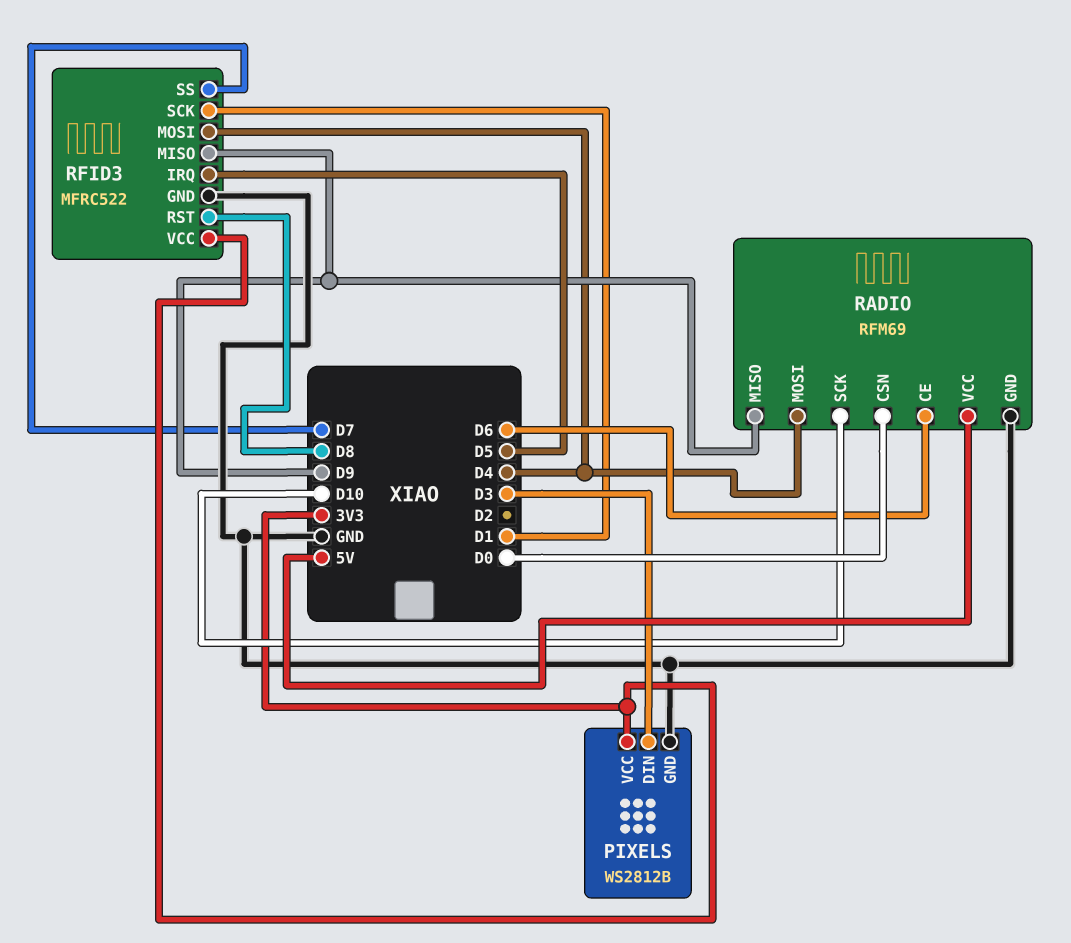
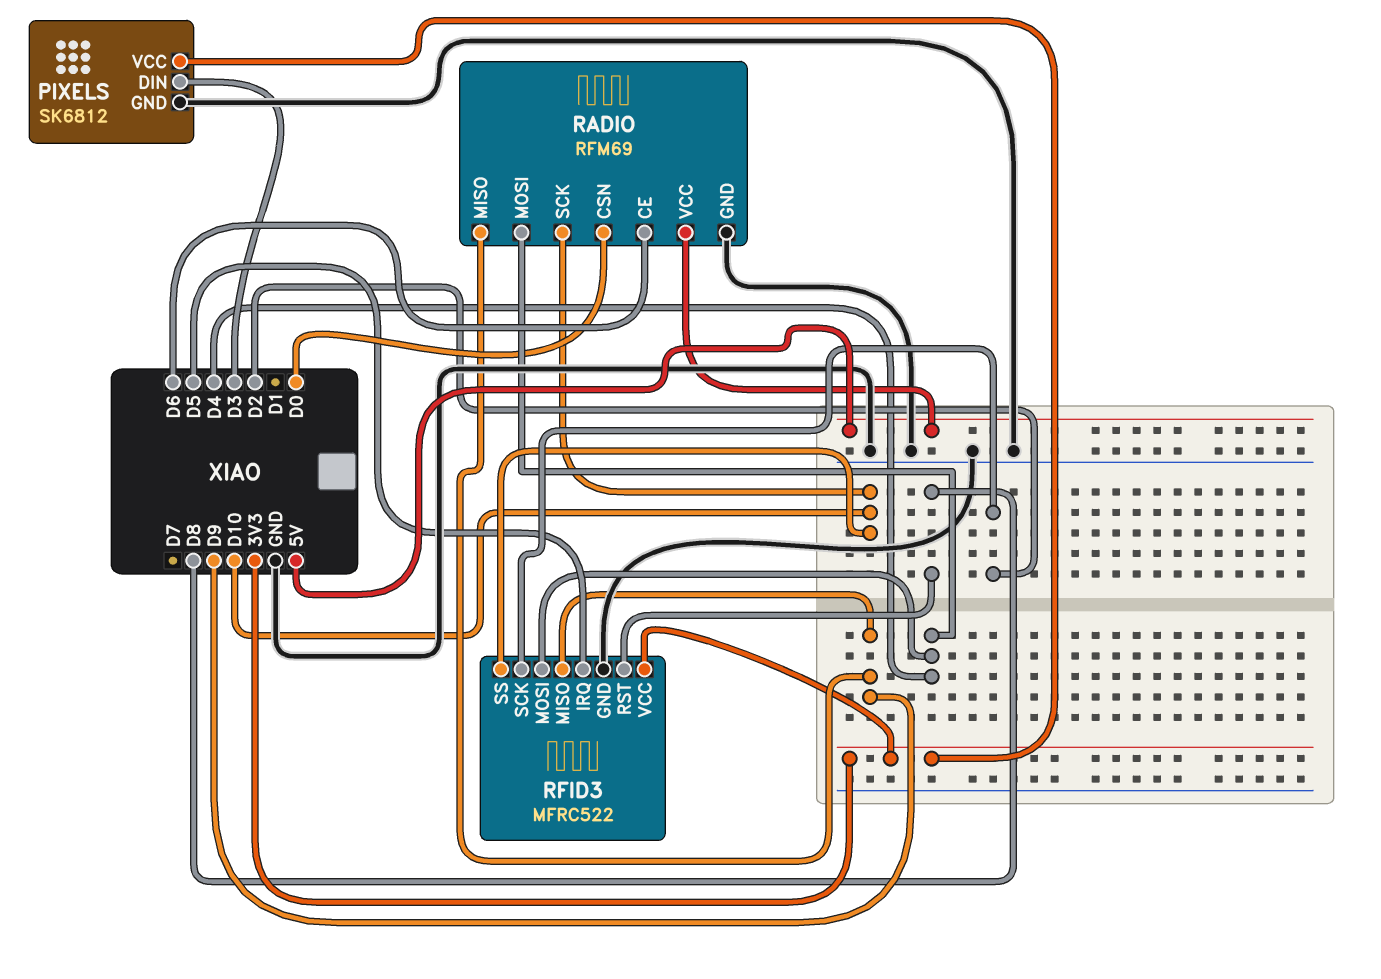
PIXELS: WS2812B -> SK6812
RFID3 pin SCK: D1 -> D2
RFID3 pin SS: D7 -> D10

